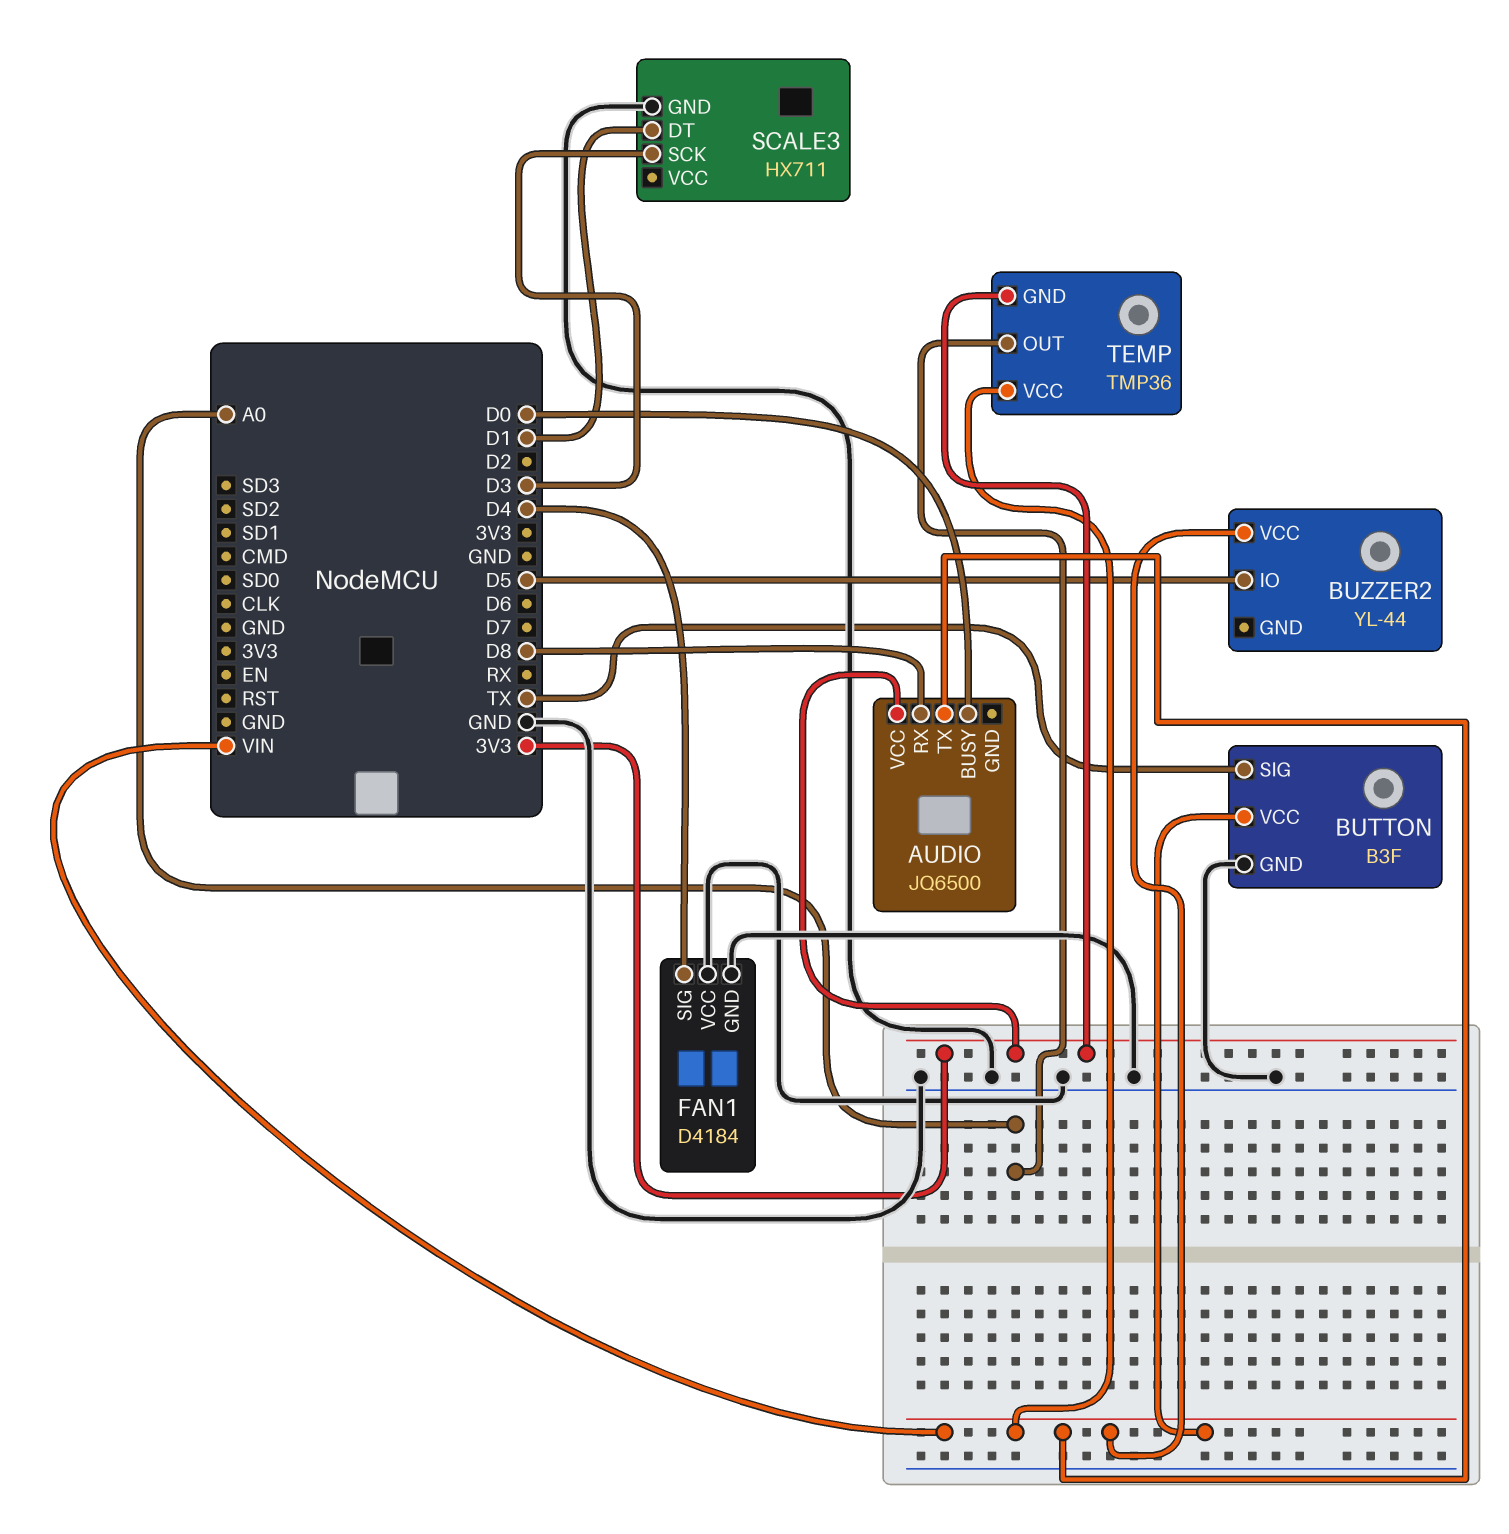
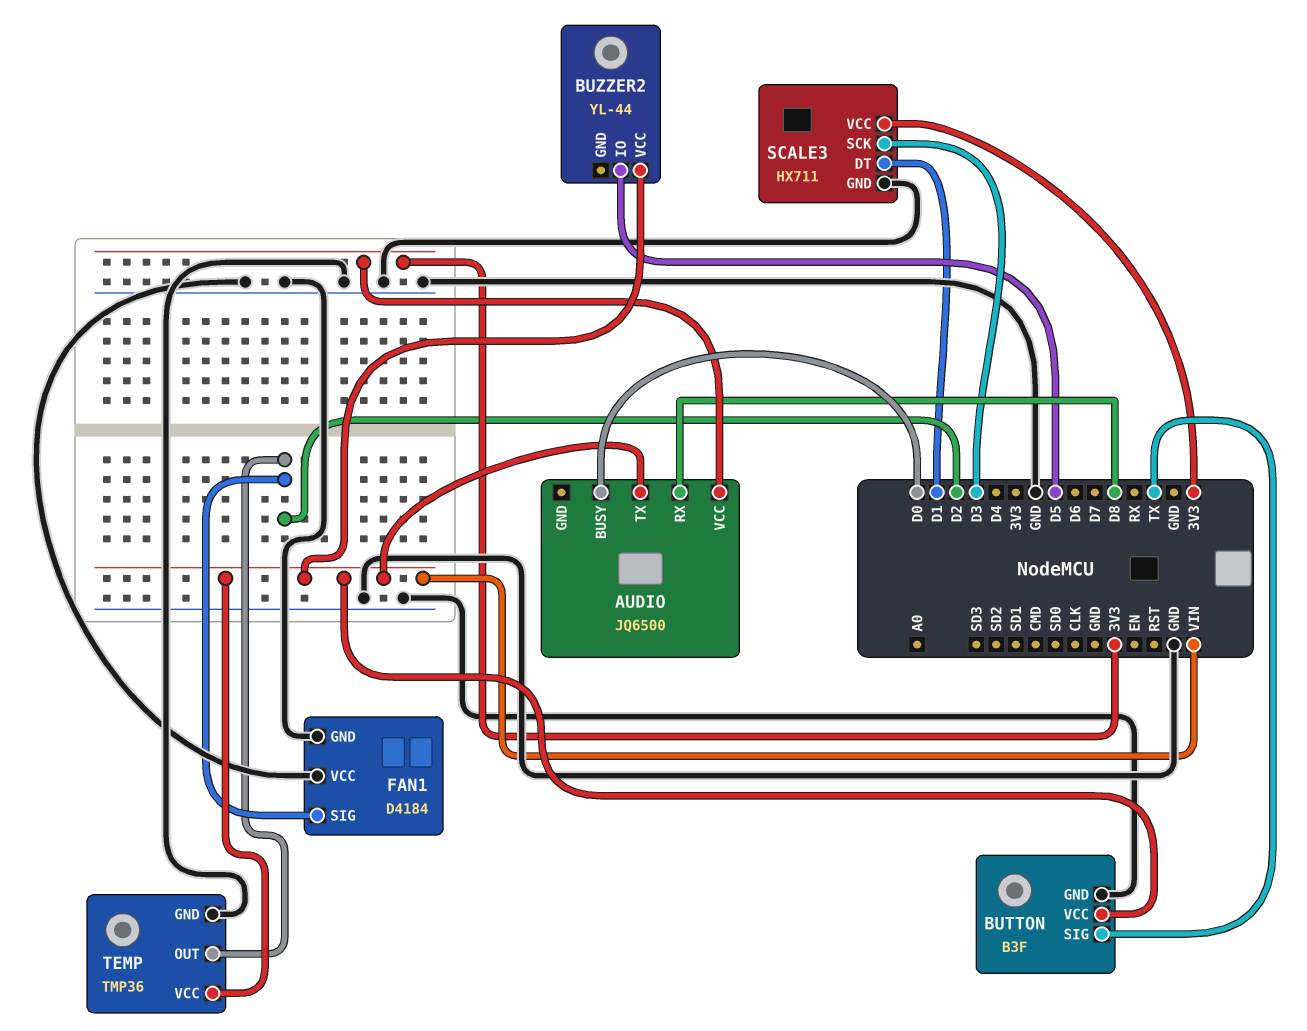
FAN1 pin SIG: D4 -> D2
SCALE3 pin VCC: none -> 3V3
TEMP pin GND: 3V3 -> GND
TEMP pin OUT: A0 -> D2

